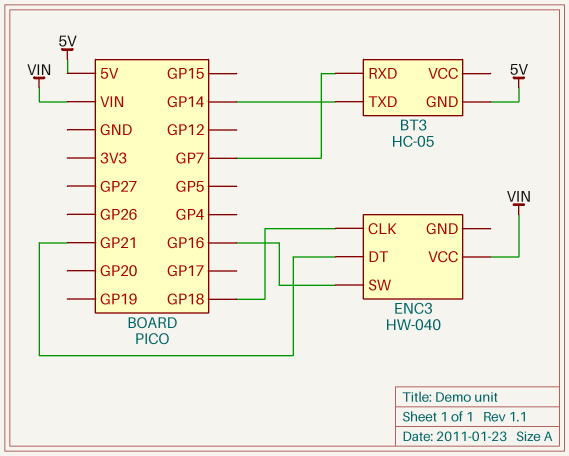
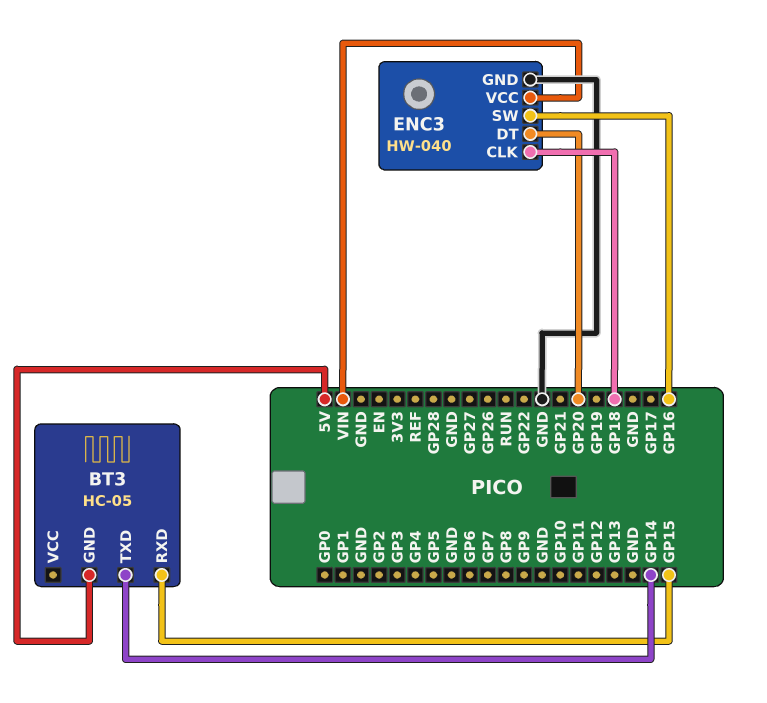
BT3 pin RXD: GP7 -> GP15
ENC3 pin DT: GP21 -> GP20
ENC3 pin GND: none -> GND

